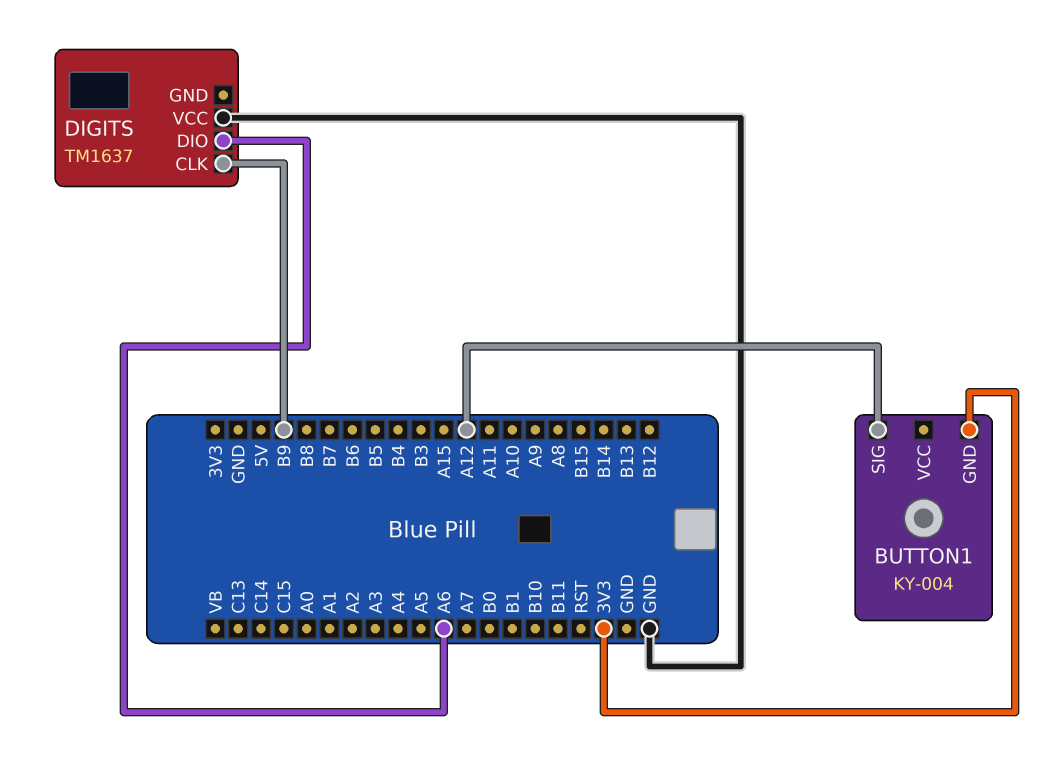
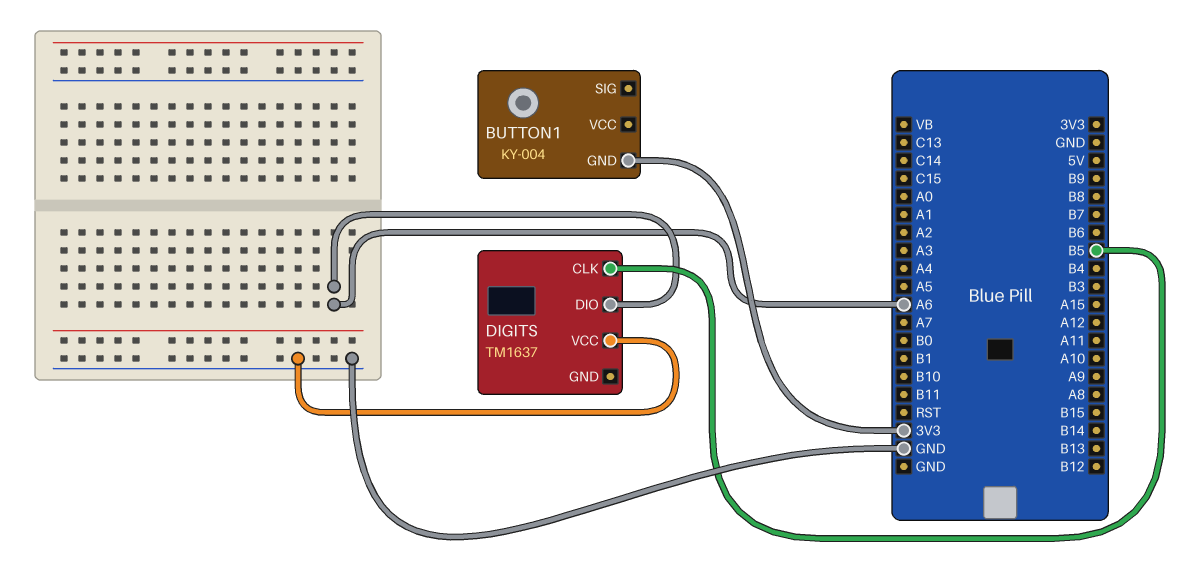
BUTTON1 pin SIG: A12 -> none
DIGITS pin CLK: B9 -> B5

